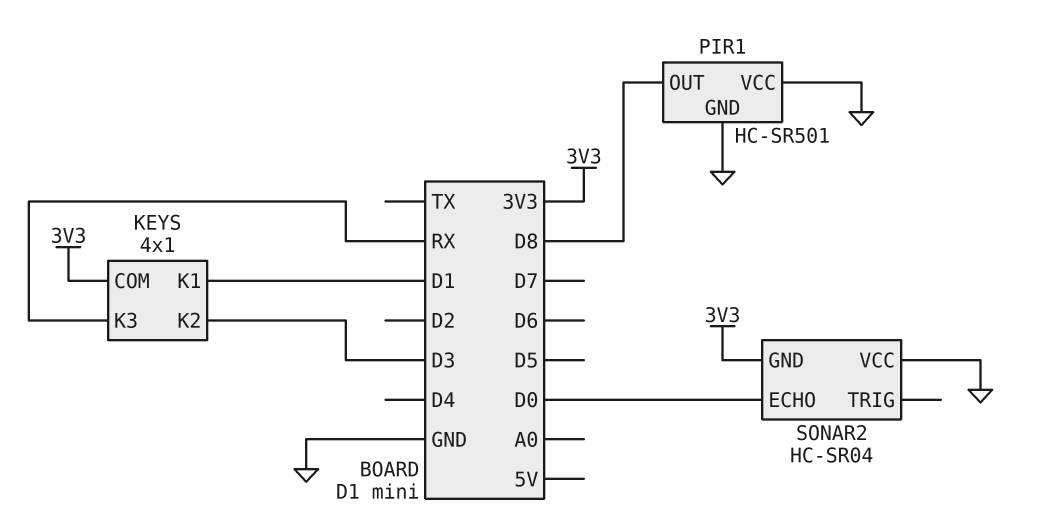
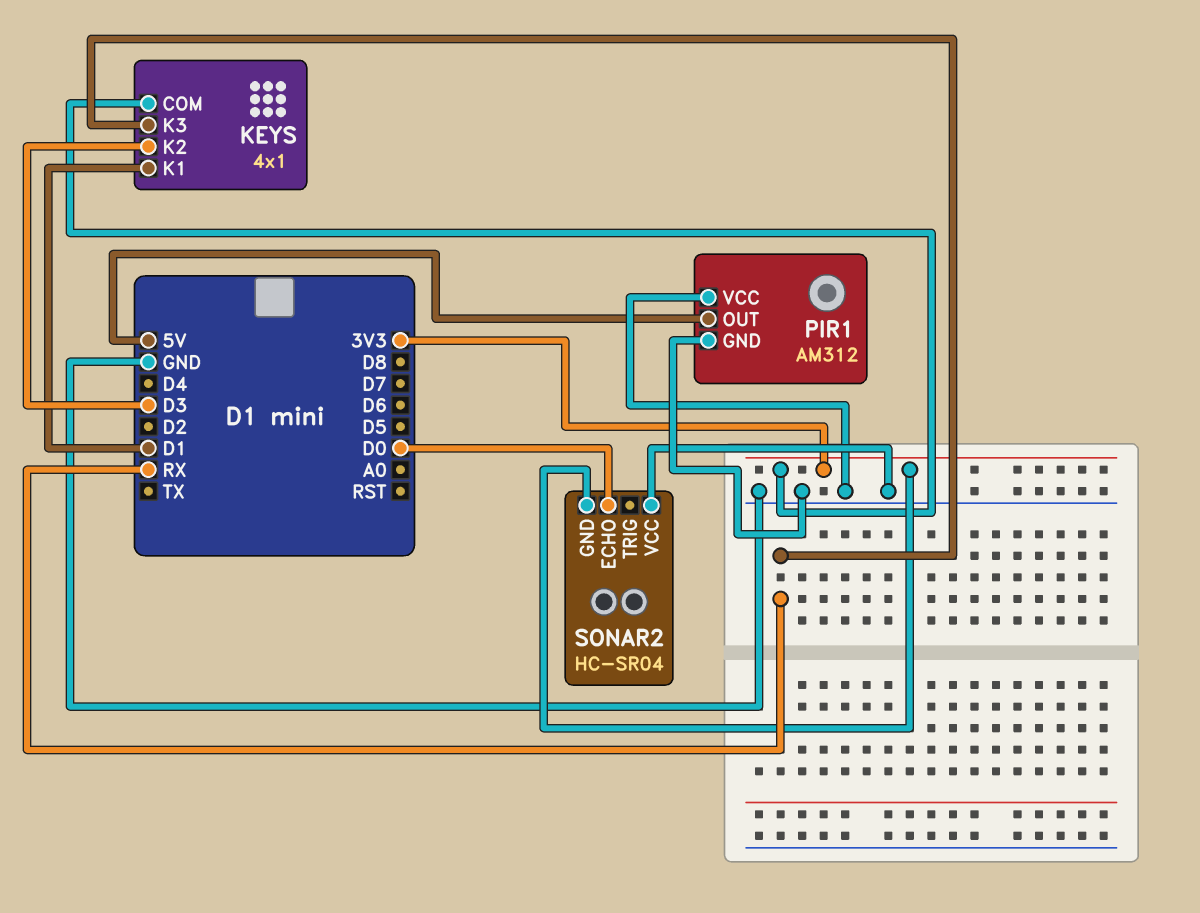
PIR1: HC-SR501 -> AM312
PIR1 pin OUT: D8 -> 5V

